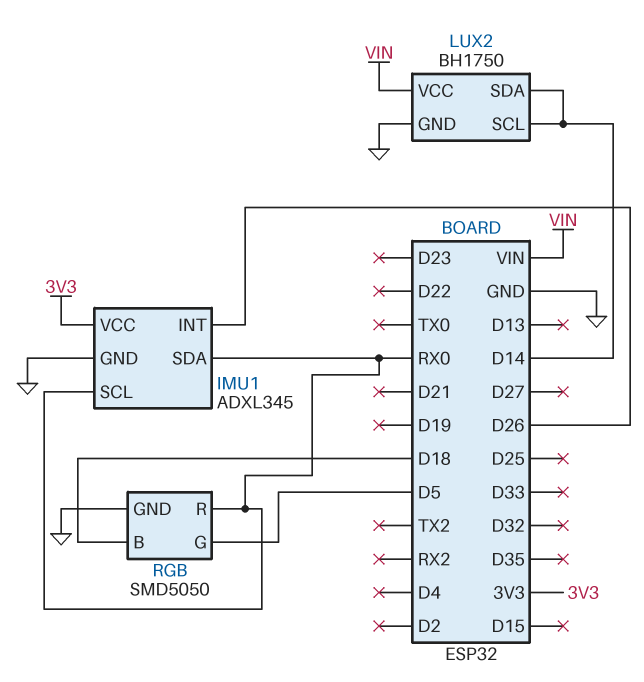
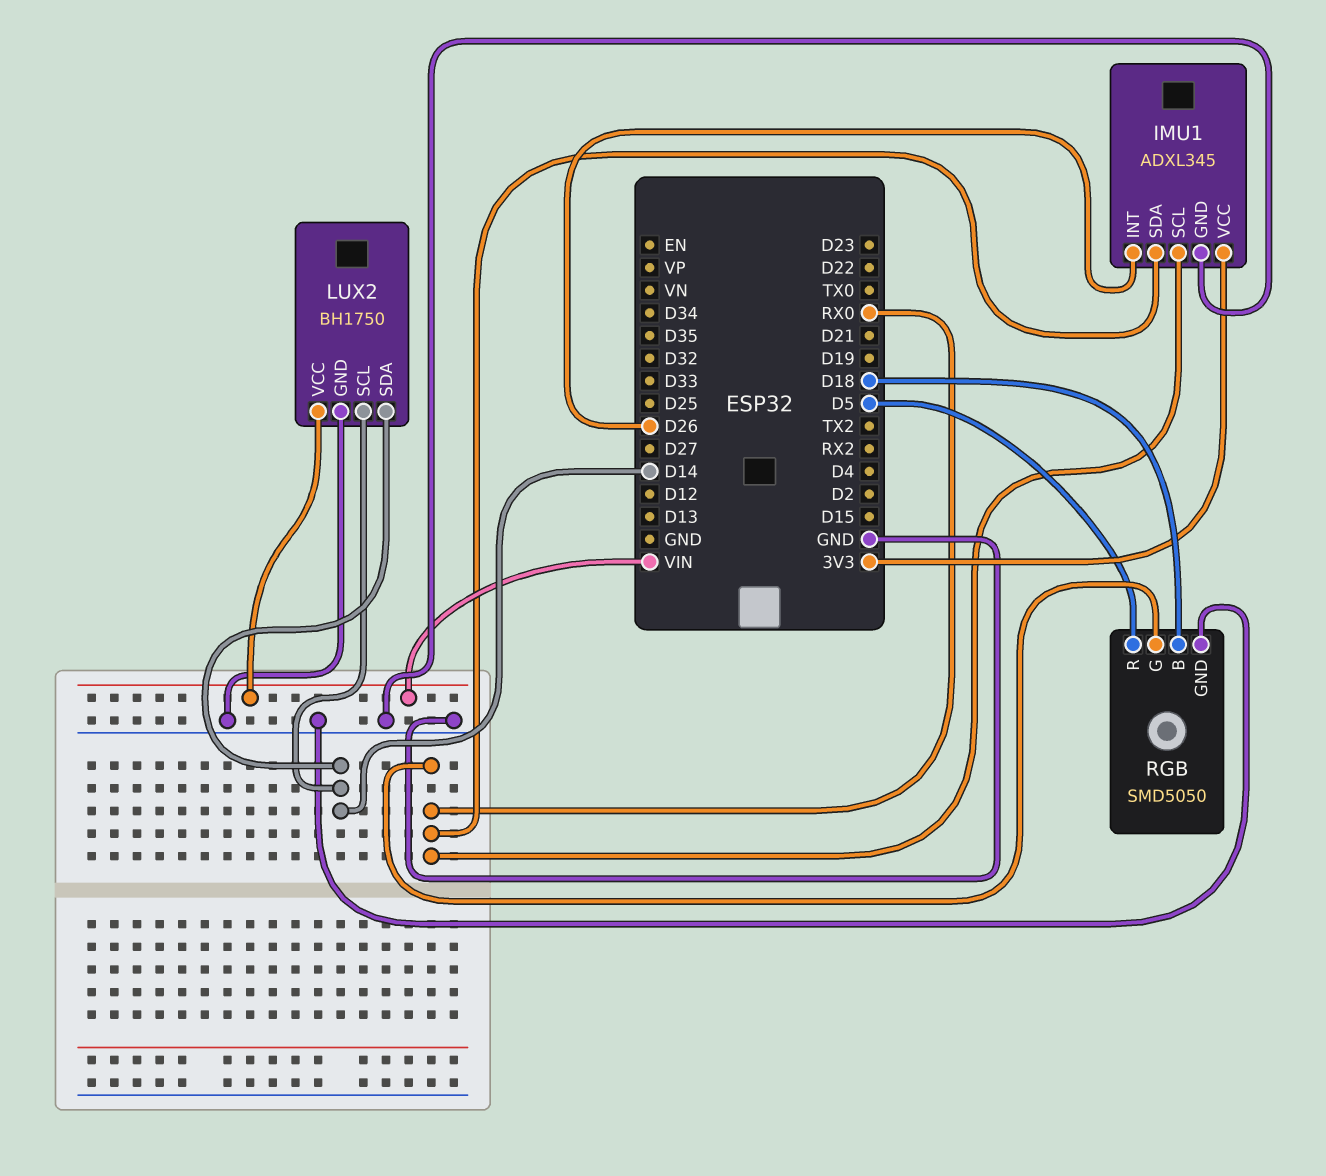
RGB pin G: D5 -> RX0
RGB pin R: RX0 -> D5

